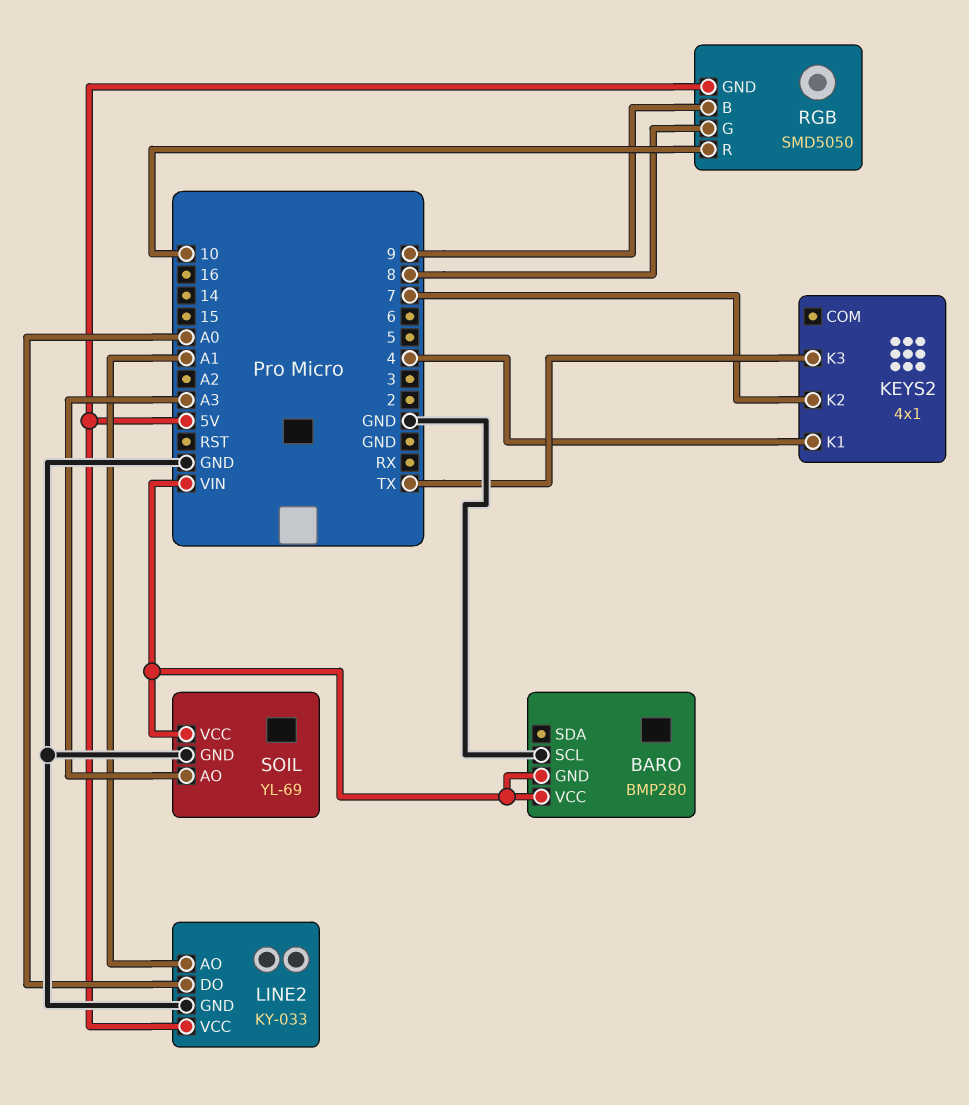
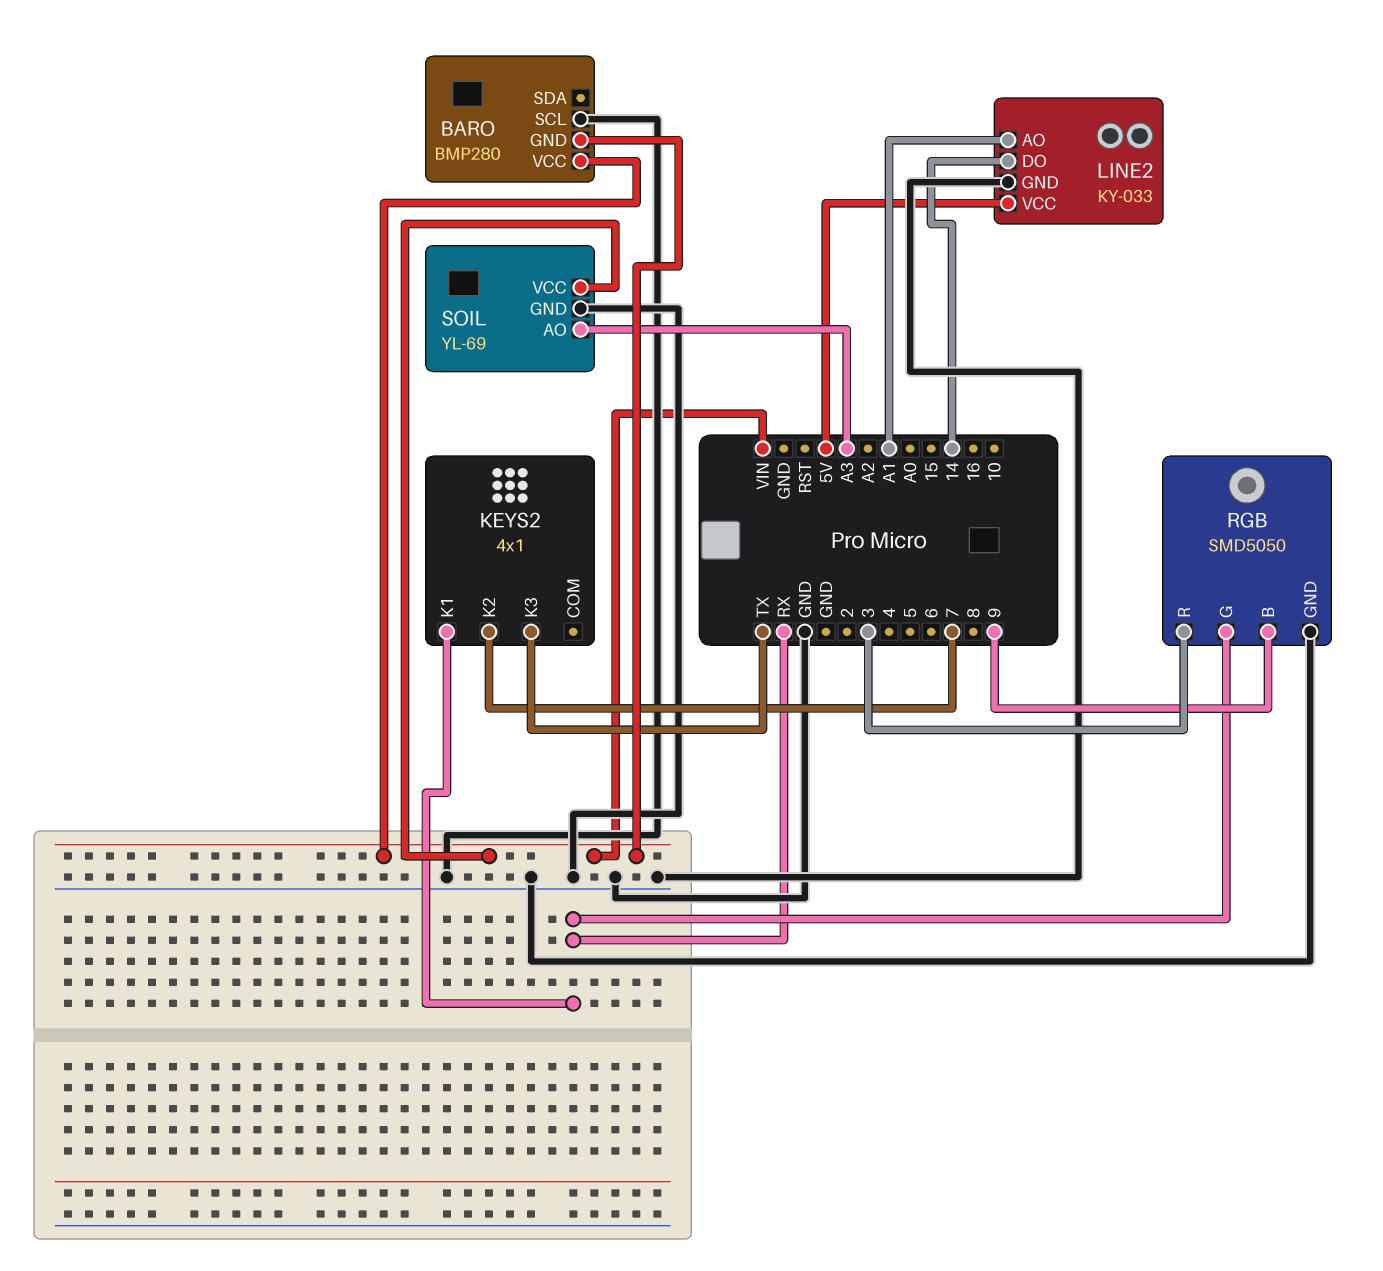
KEYS2 pin K1: 4 -> RX
LINE2 pin DO: A0 -> 14
RGB pin G: 8 -> RX
RGB pin GND: 5V -> GND
RGB pin R: 10 -> 3

